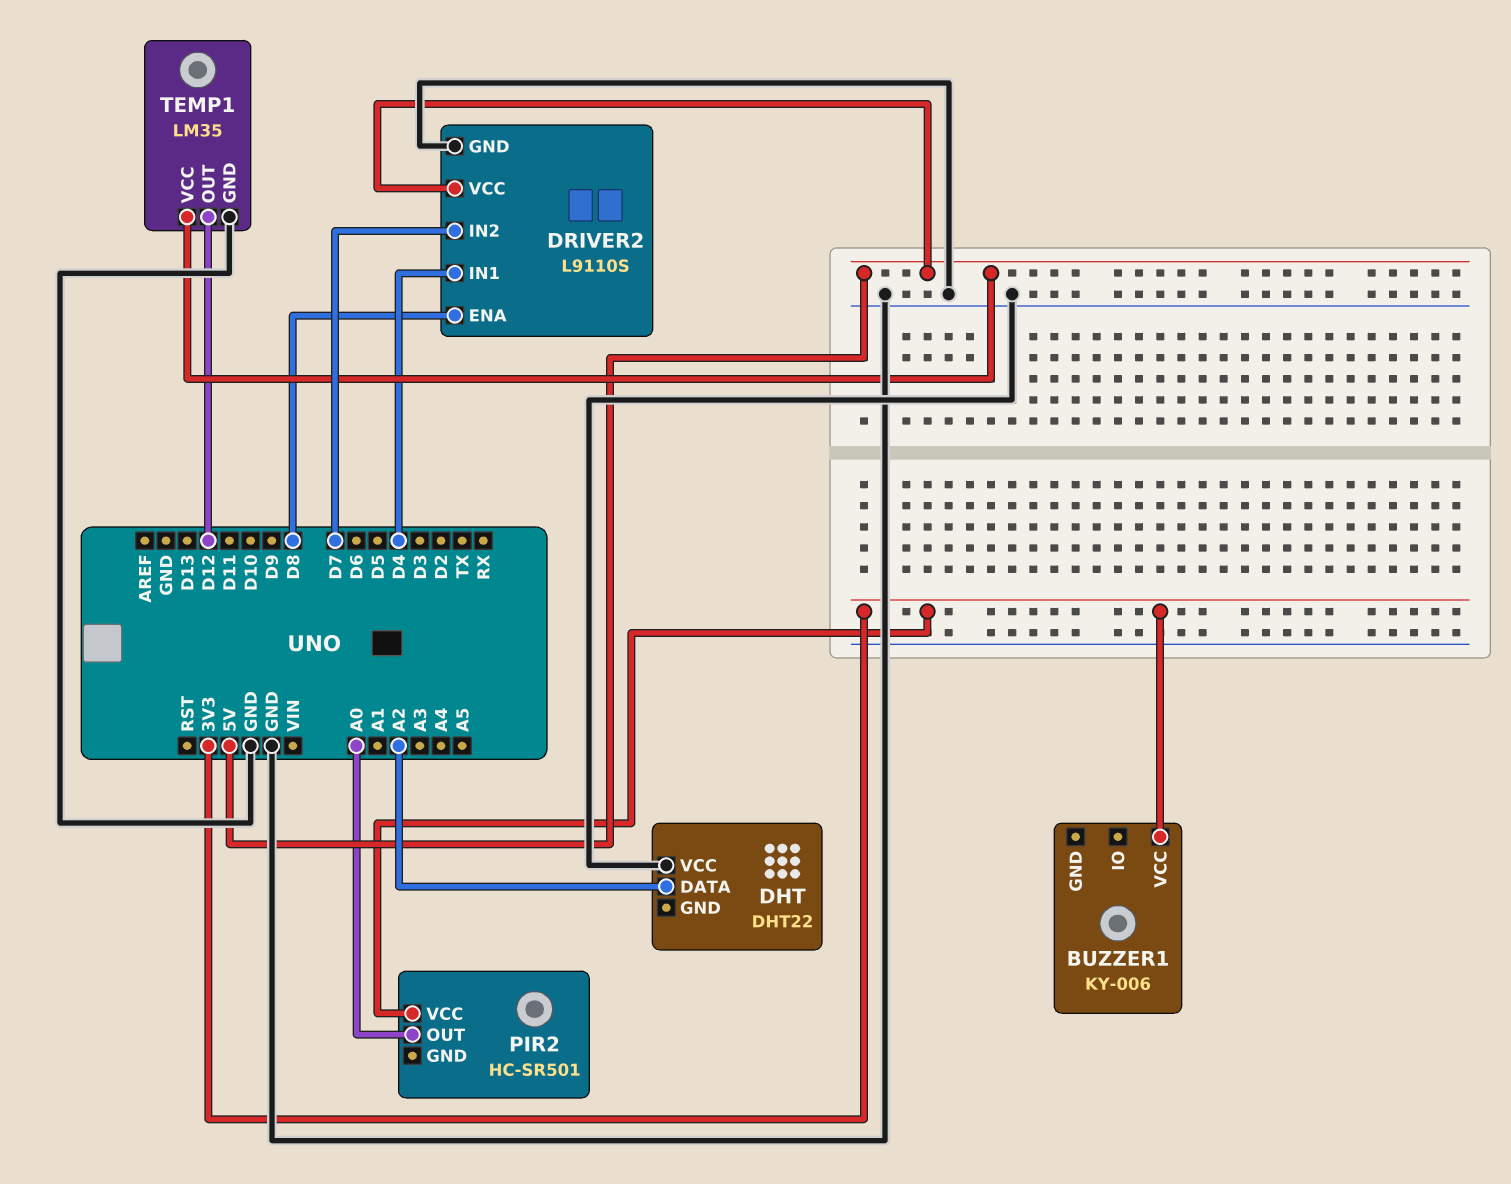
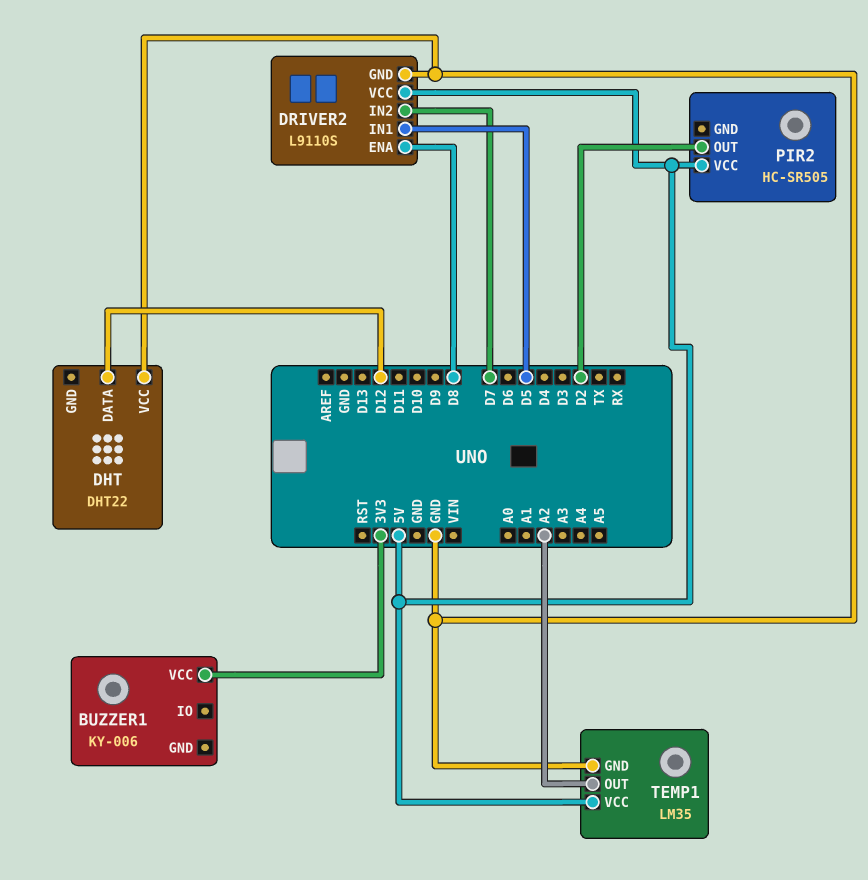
DHT pin DATA: A2 -> D12
DRIVER2 pin IN1: D4 -> D5
PIR2: HC-SR501 -> HC-SR505
PIR2 pin OUT: A0 -> D2
PIR2 pin VCC: 3V3 -> 5V
TEMP1 pin OUT: D12 -> A2

